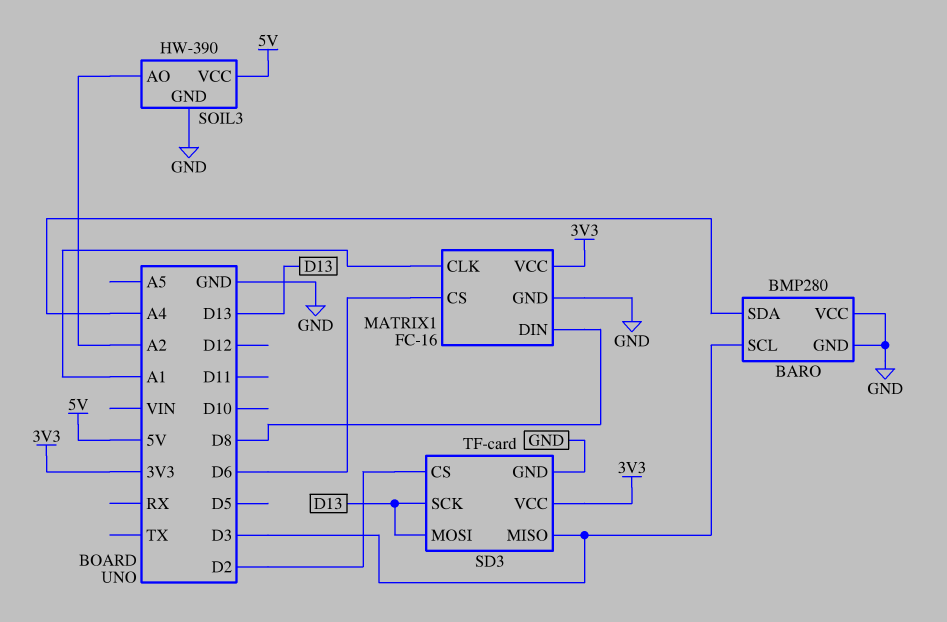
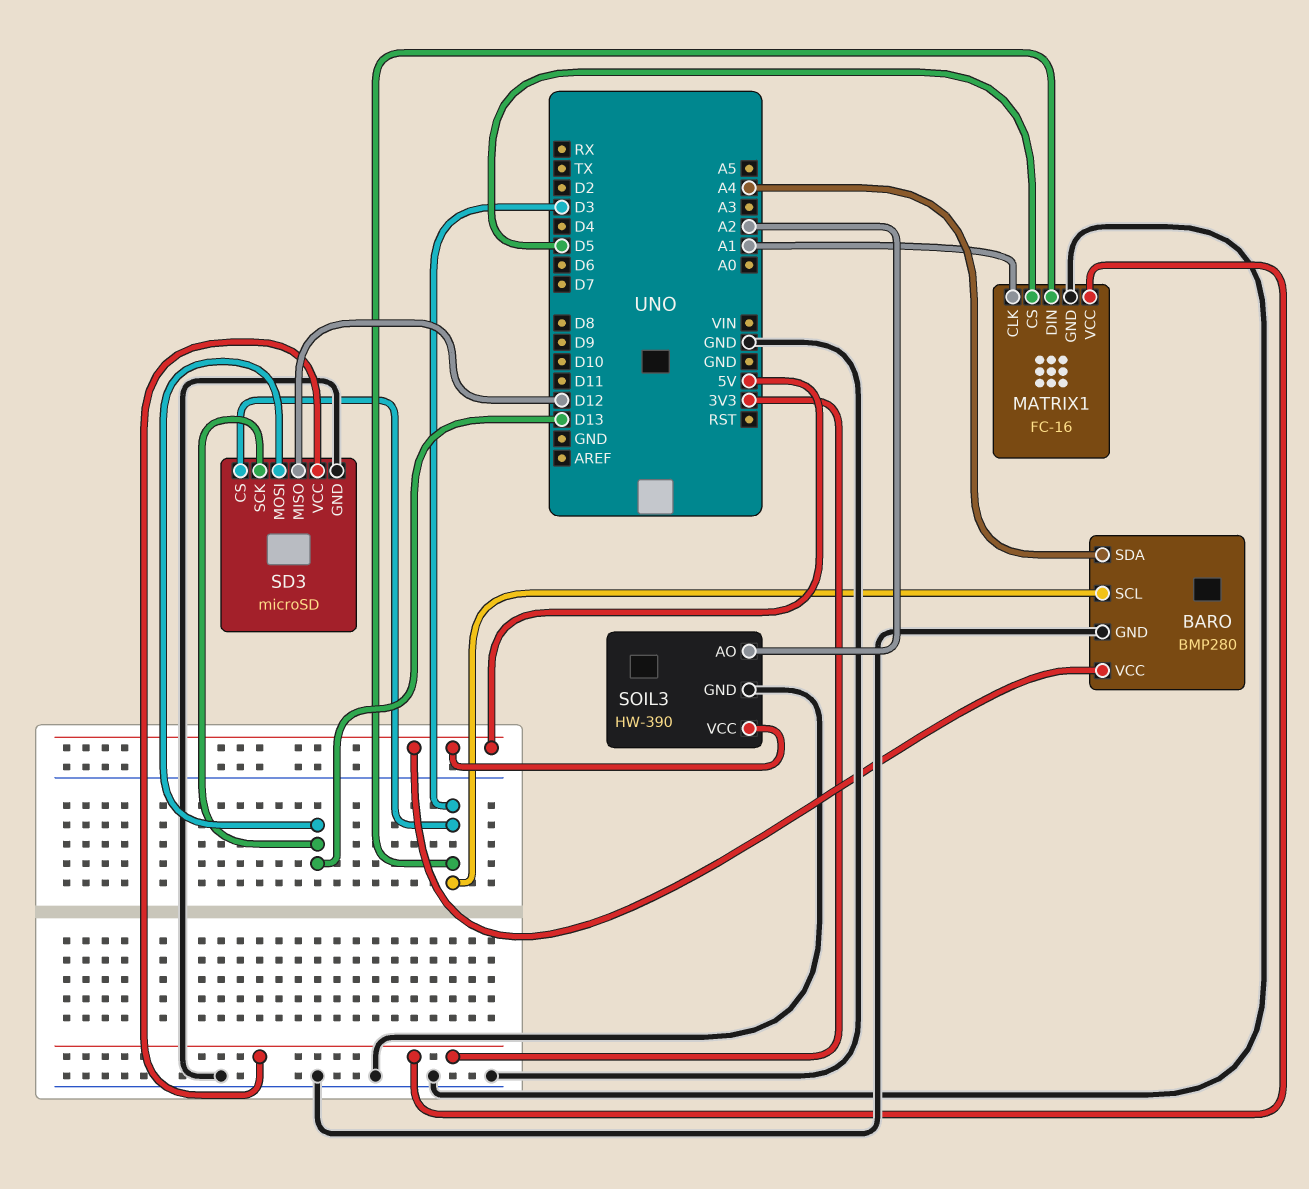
BARO pin VCC: GND -> 5V
MATRIX1 pin CS: D6 -> D5
MATRIX1 pin DIN: D8 -> D3
SD3: TF-card -> microSD
SD3 pin CS: D2 -> D3
SD3 pin MISO: D3 -> D12

